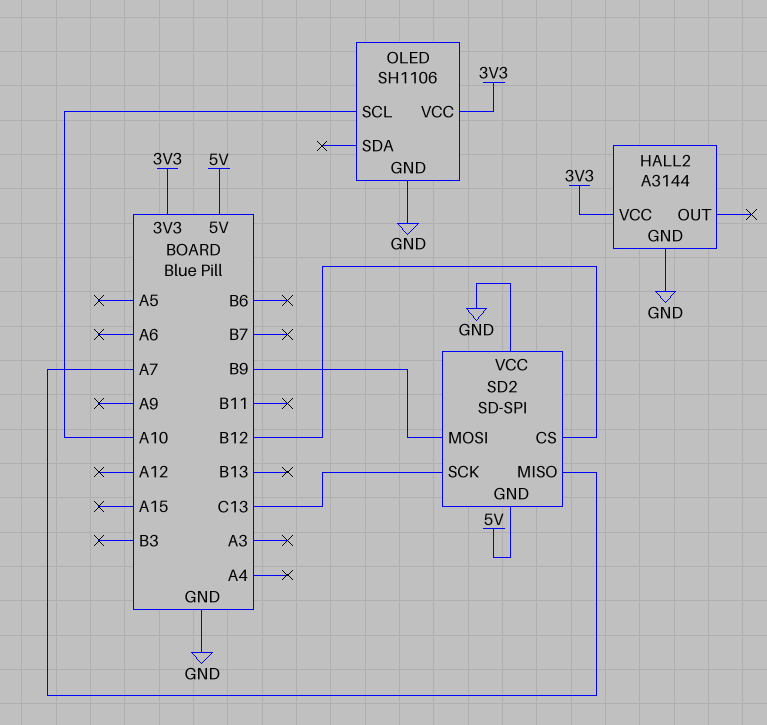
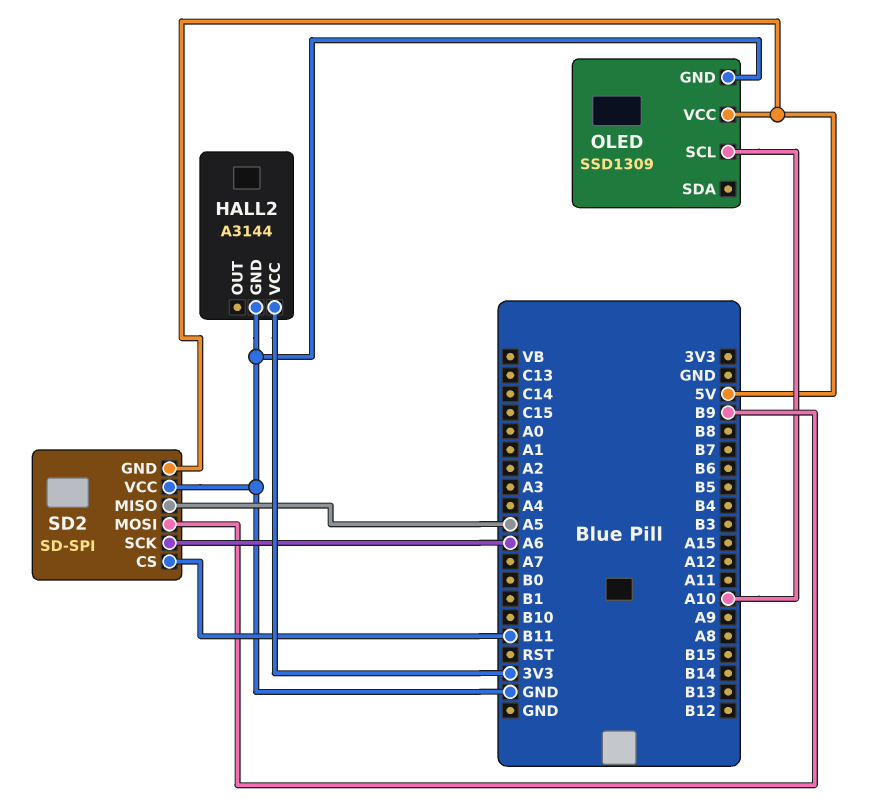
OLED: SH1106 -> SSD1309
OLED pin VCC: 3V3 -> 5V
SD2 pin CS: B12 -> B11
SD2 pin MISO: A7 -> A5
SD2 pin SCK: C13 -> A6

